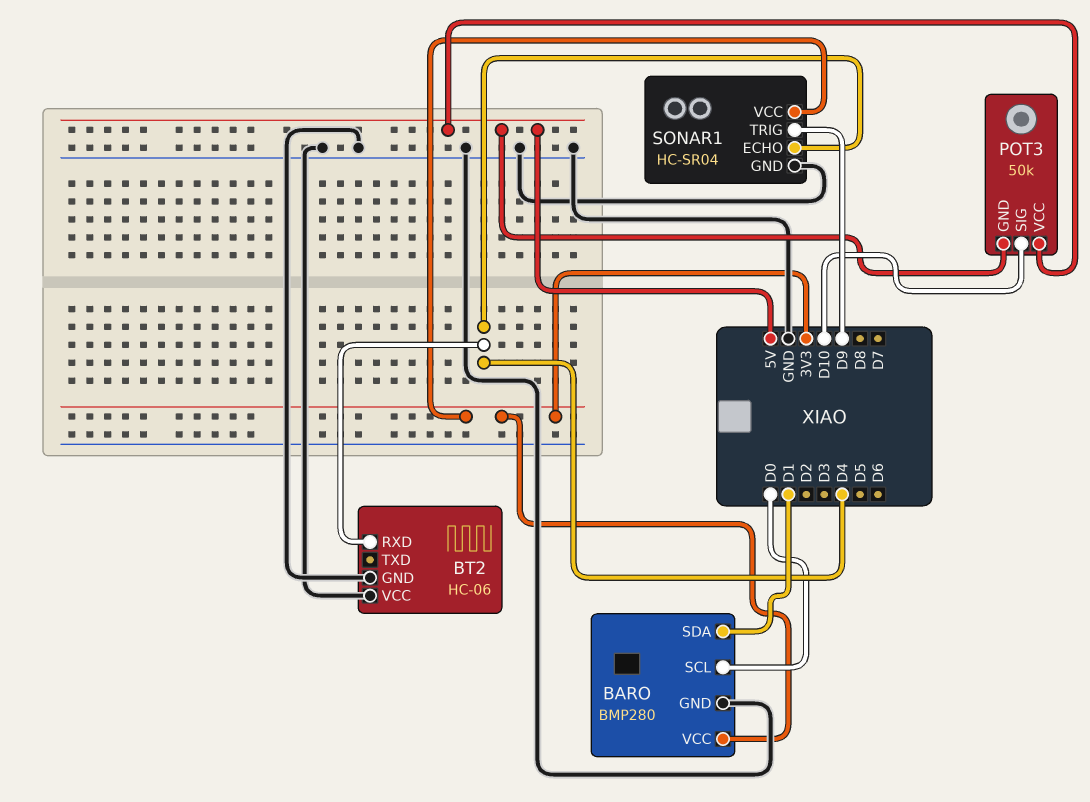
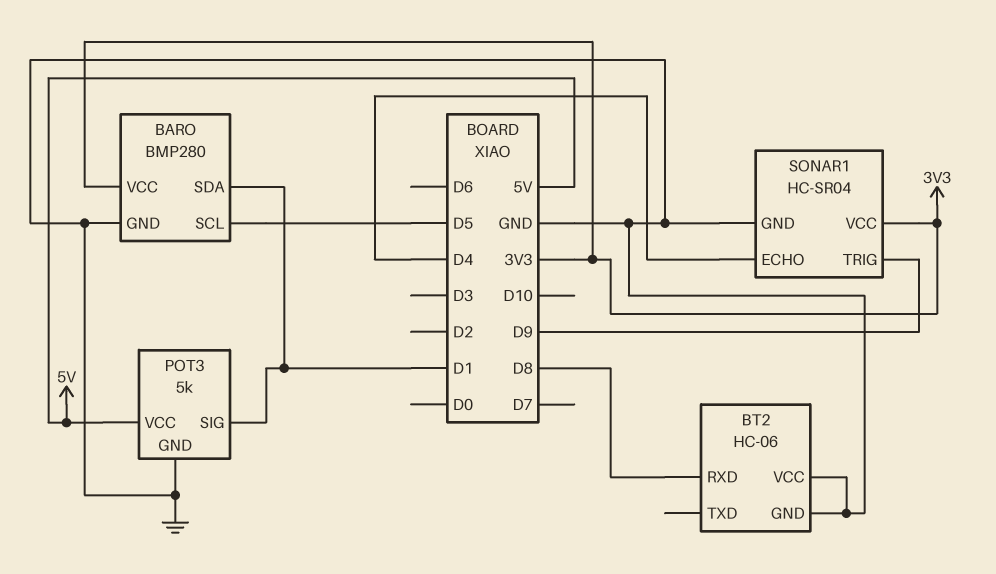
BARO pin SCL: D0 -> D5
BT2 pin RXD: D4 -> D8
POT3: 50k -> 5k
POT3 pin GND: 5V -> GND
POT3 pin SIG: D10 -> D1

